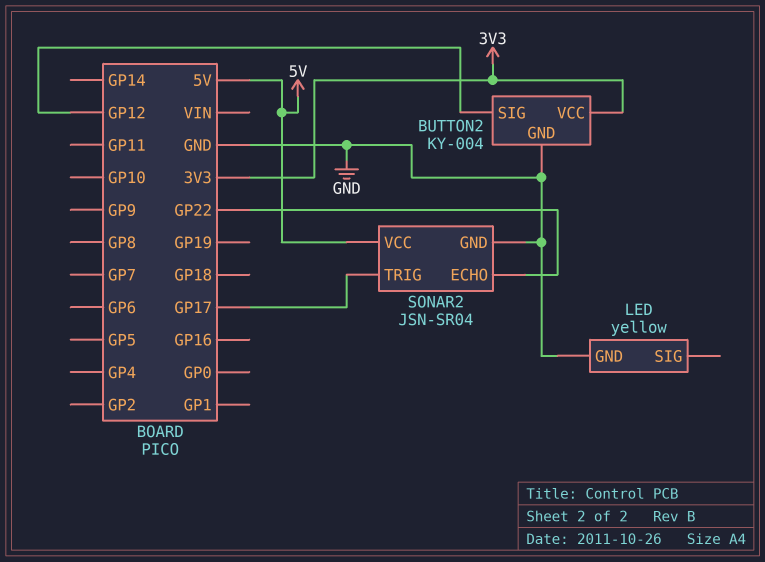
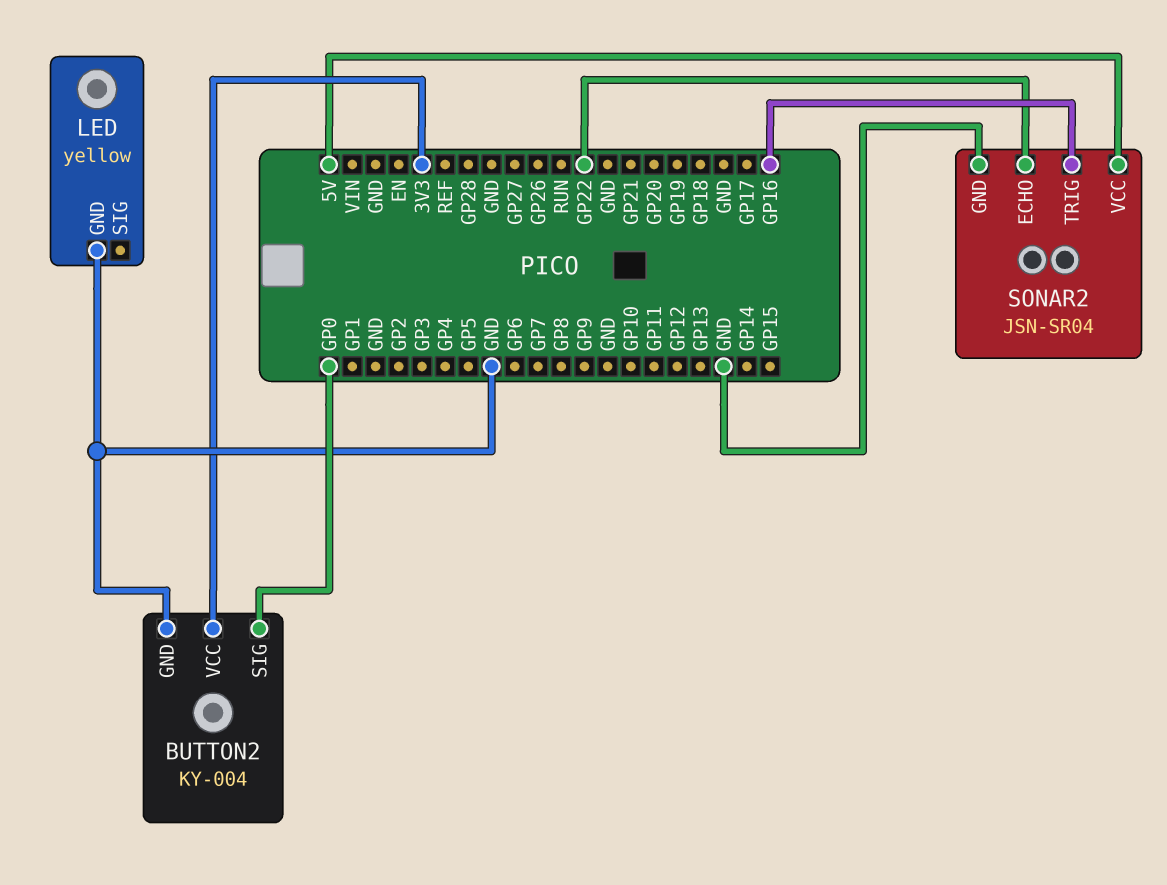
BUTTON2 pin SIG: GP12 -> GP0
SONAR2 pin TRIG: GP17 -> GP16

